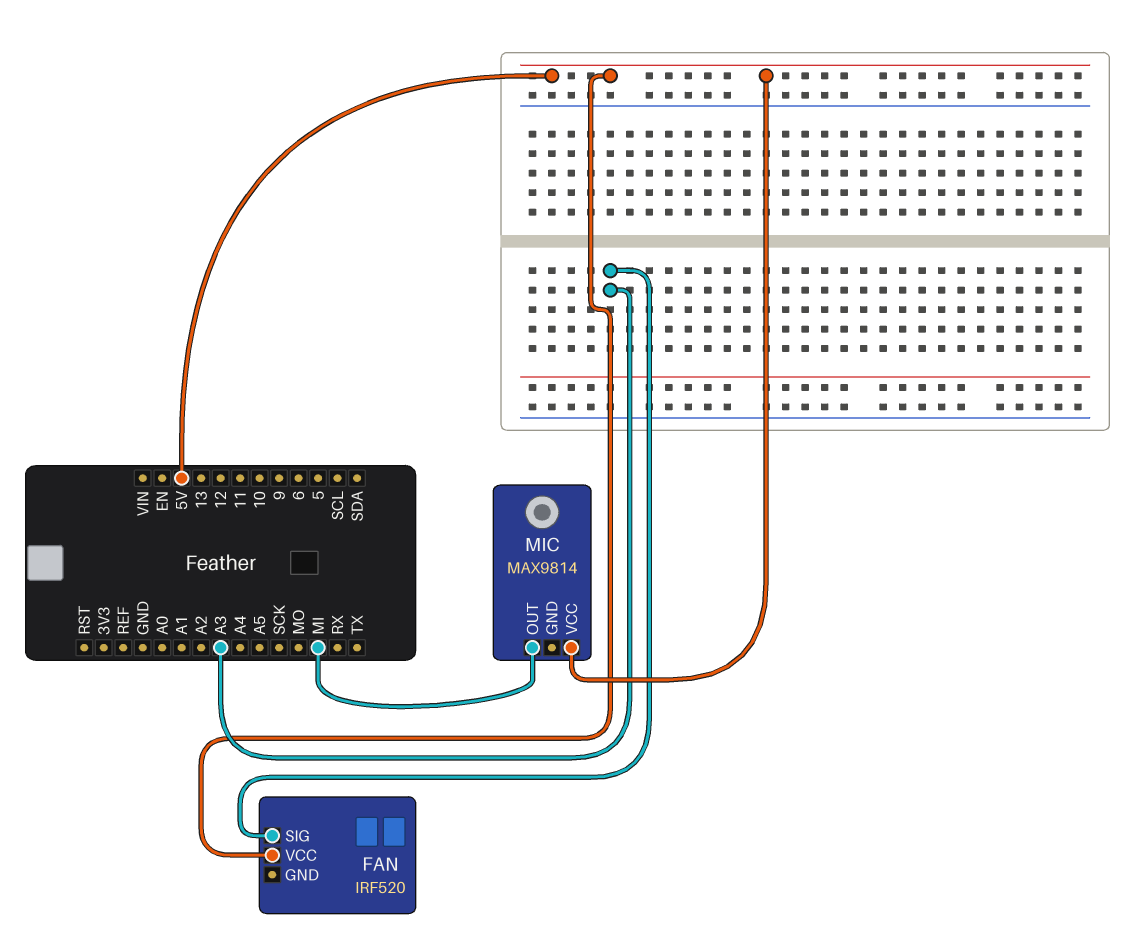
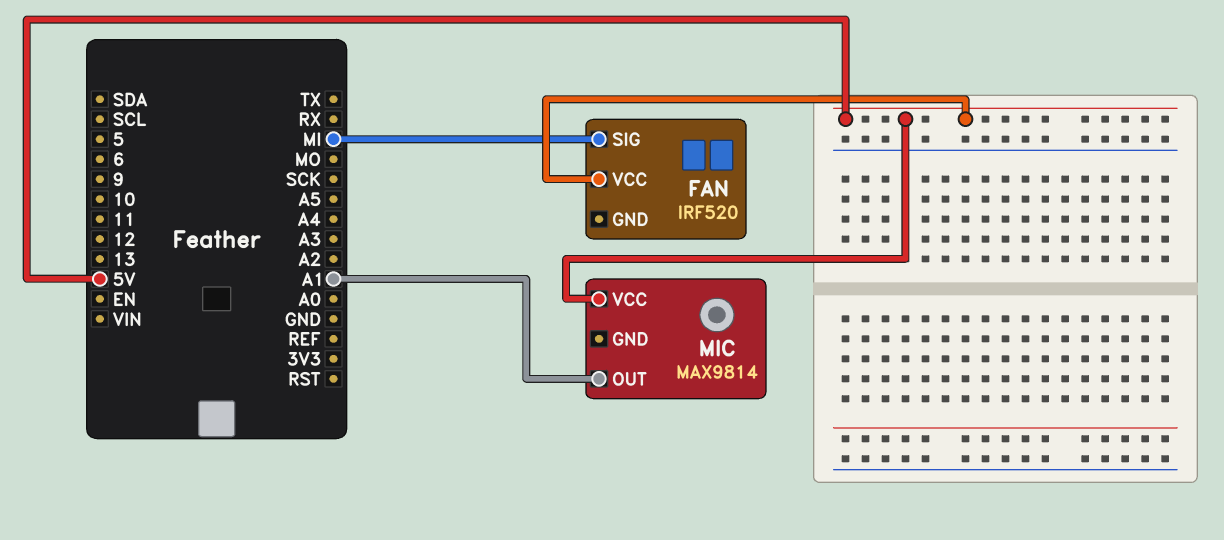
FAN pin SIG: A3 -> MI
MIC pin OUT: MI -> A1

